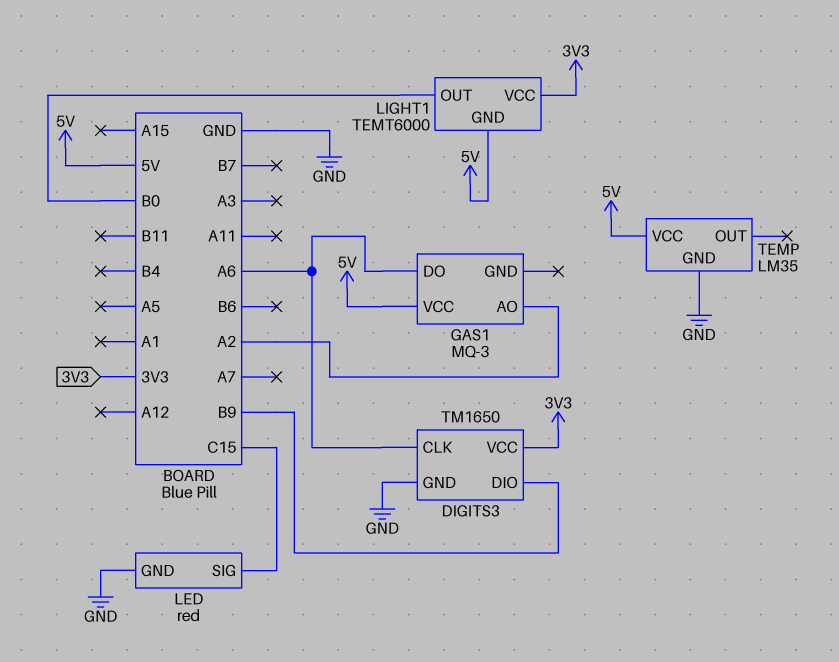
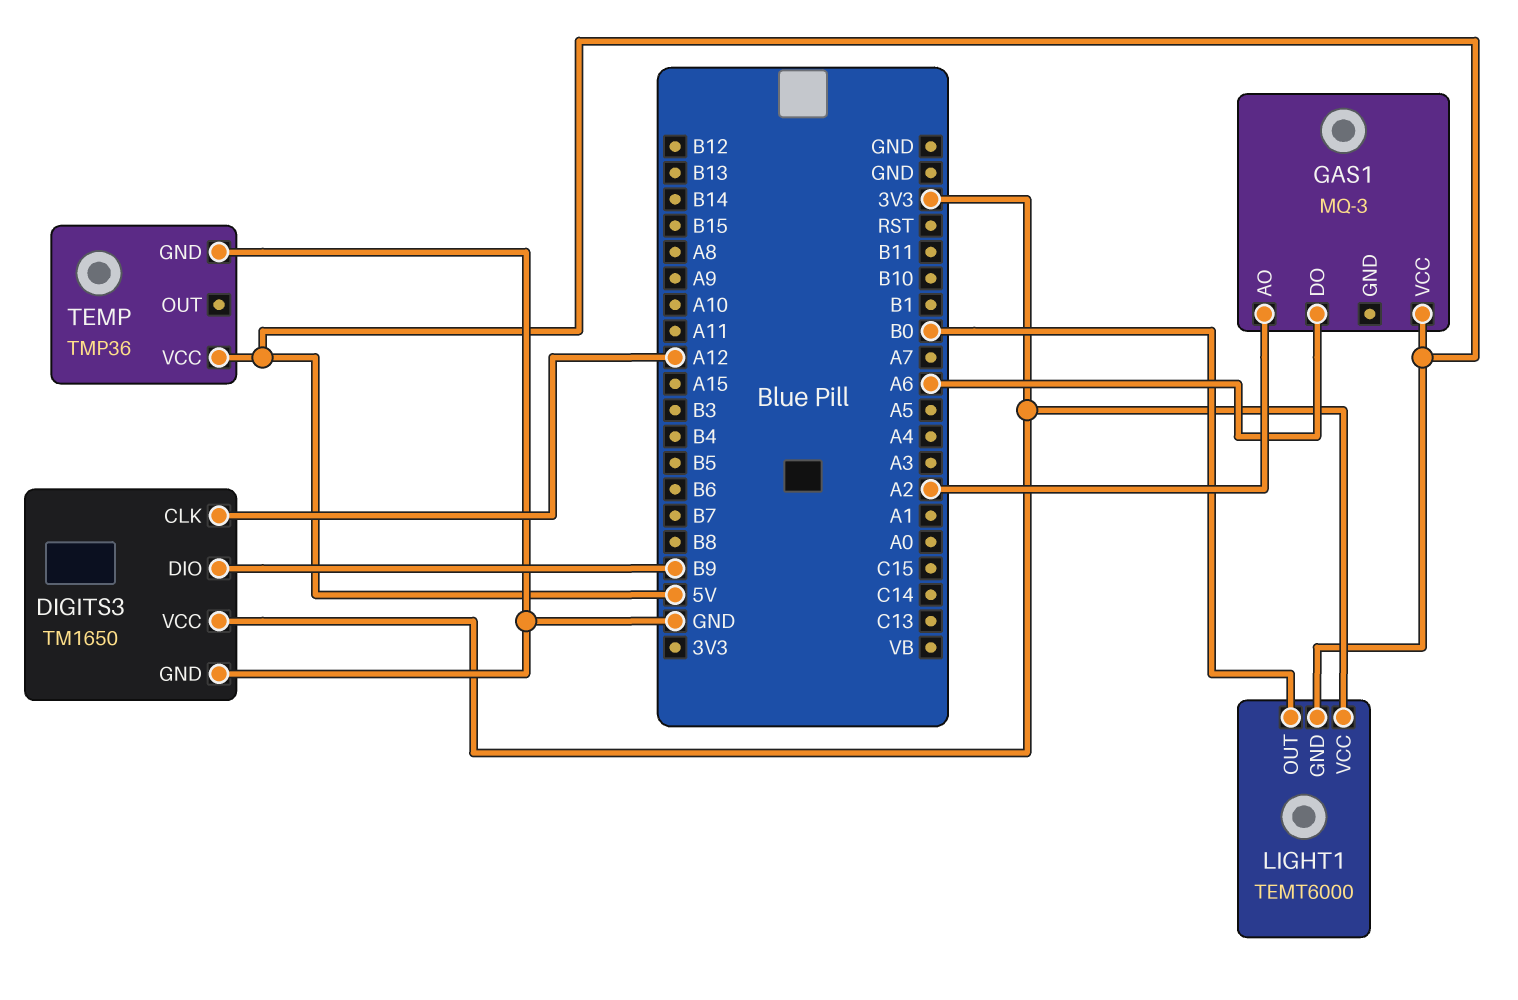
DIGITS3 pin CLK: A6 -> A12
LED: red -> none
LED pin GND: GND -> none
LED pin SIG: C15 -> none
TEMP: LM35 -> TMP36

